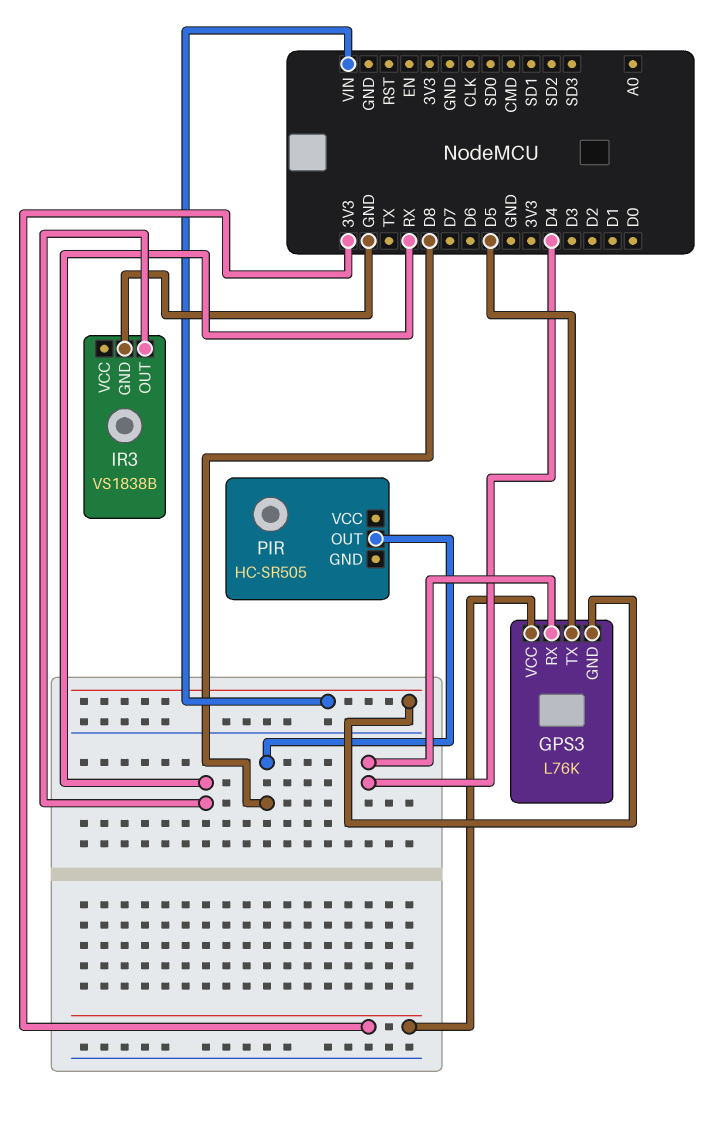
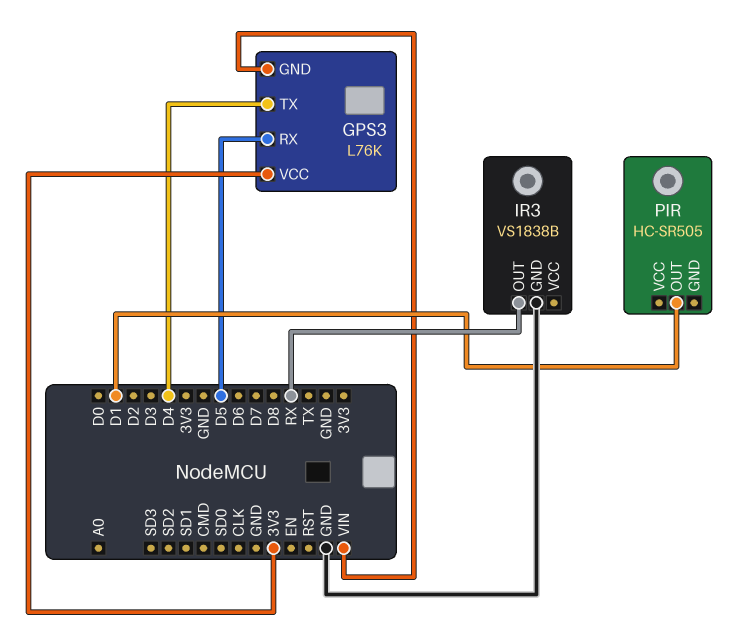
GPS3 pin RX: D4 -> D5
GPS3 pin TX: D5 -> D4
PIR pin OUT: D8 -> D1

